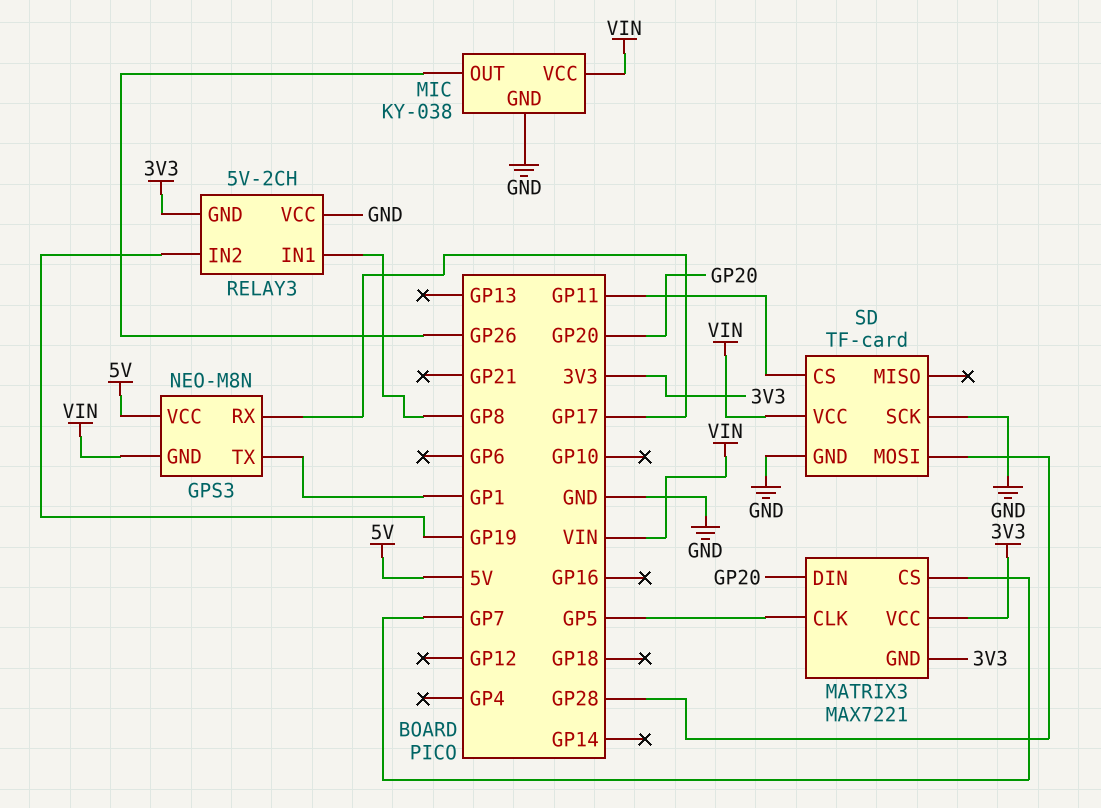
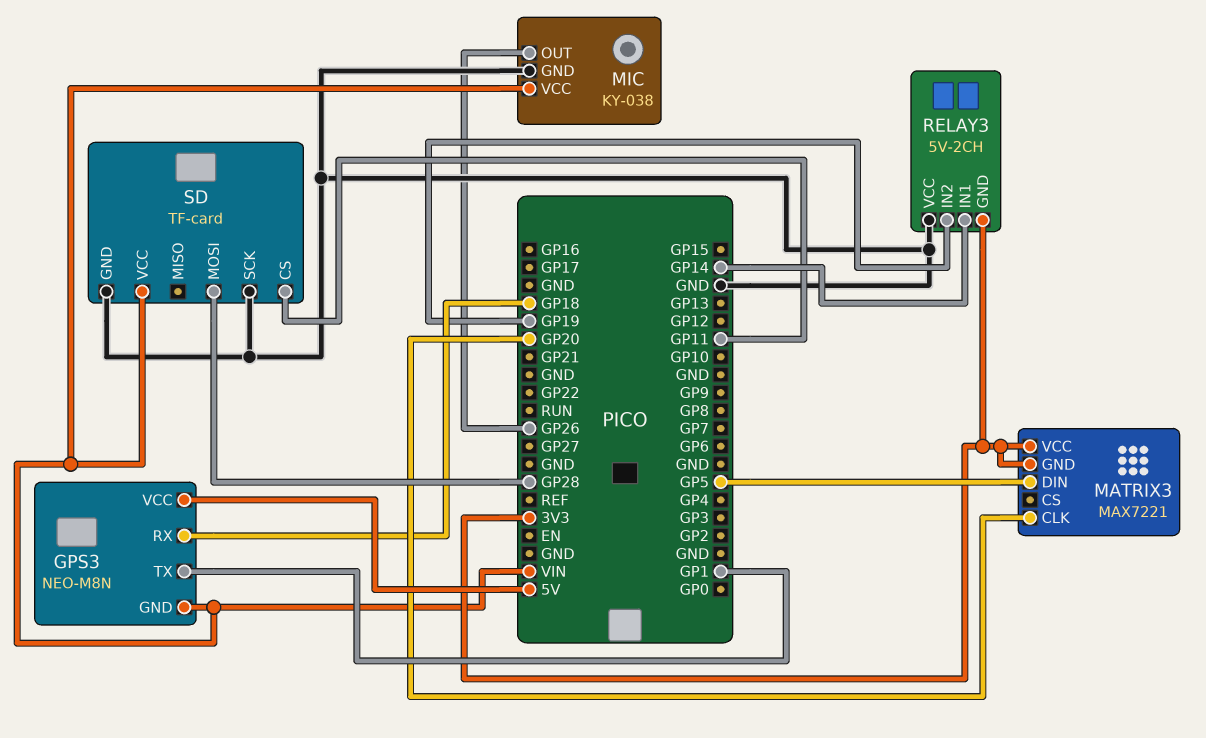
GPS3 pin RX: GP17 -> GP18
MATRIX3 pin CLK: GP5 -> GP20
MATRIX3 pin CS: GP7 -> none
MATRIX3 pin DIN: GP20 -> GP5
RELAY3 pin IN1: GP8 -> GP14

